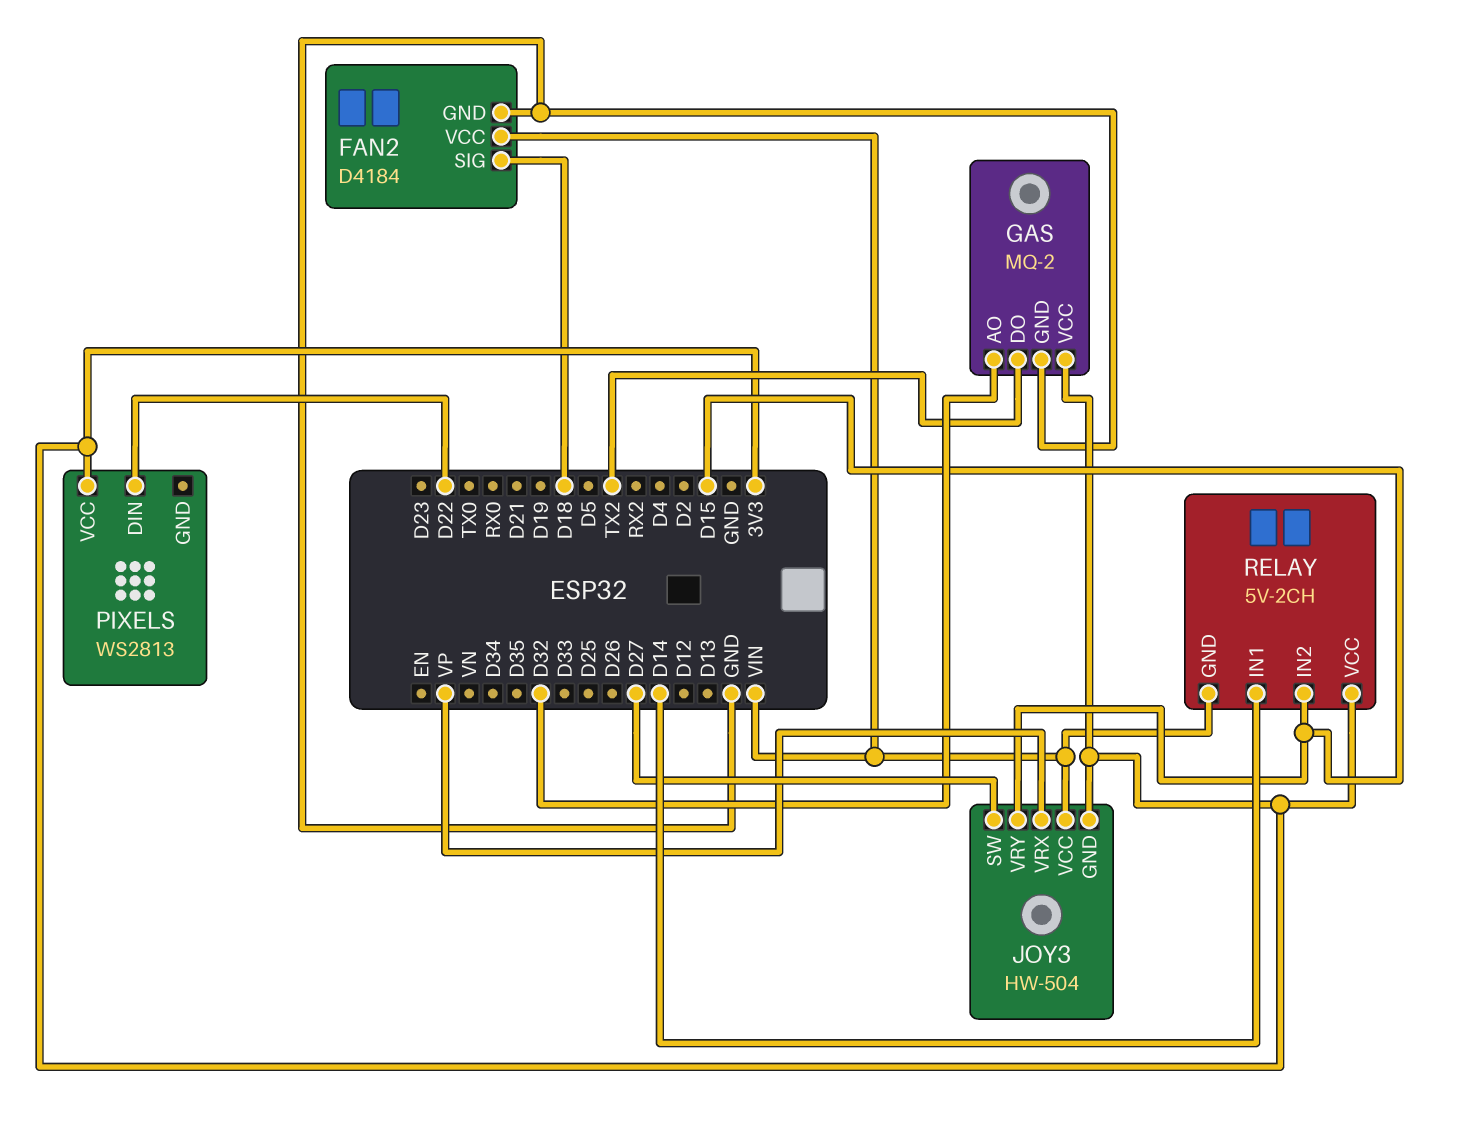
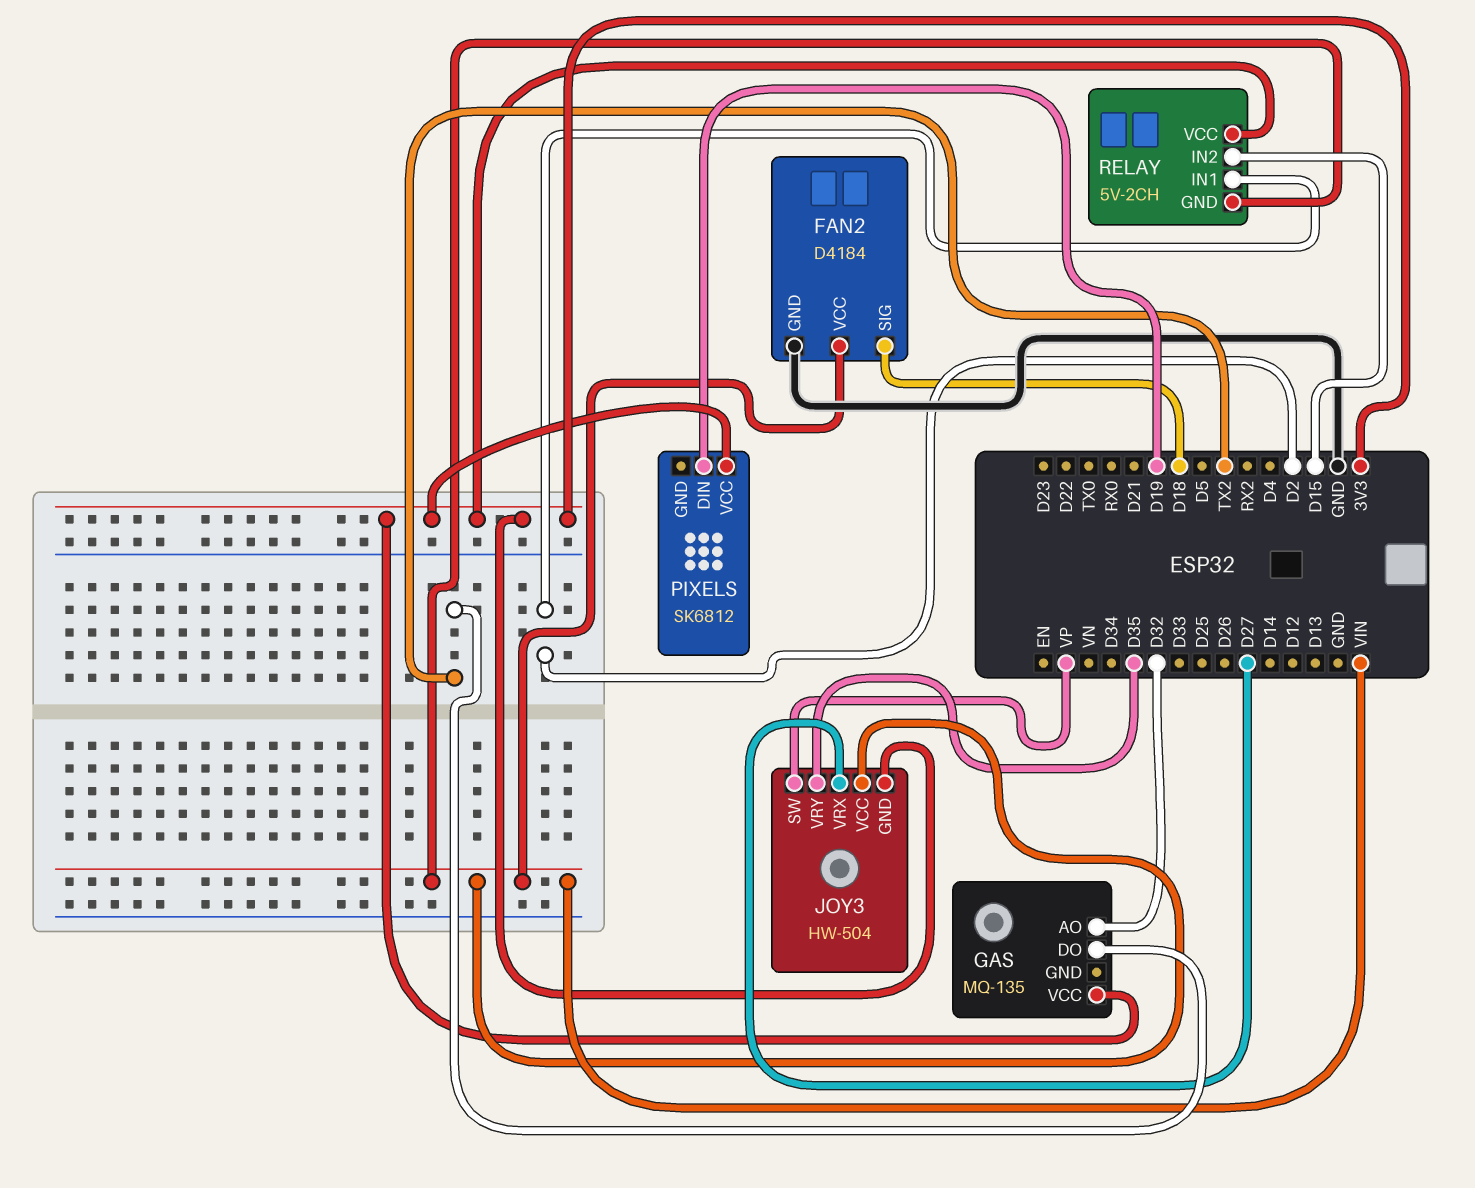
GAS: MQ-2 -> MQ-135
GAS pin GND: GND -> none
JOY3 pin SW: D27 -> VP
JOY3 pin VRX: VP -> D27
JOY3 pin VRY: D15 -> D35
PIXELS: WS2813 -> SK6812
PIXELS pin DIN: D22 -> D19
RELAY pin IN1: D14 -> D2

